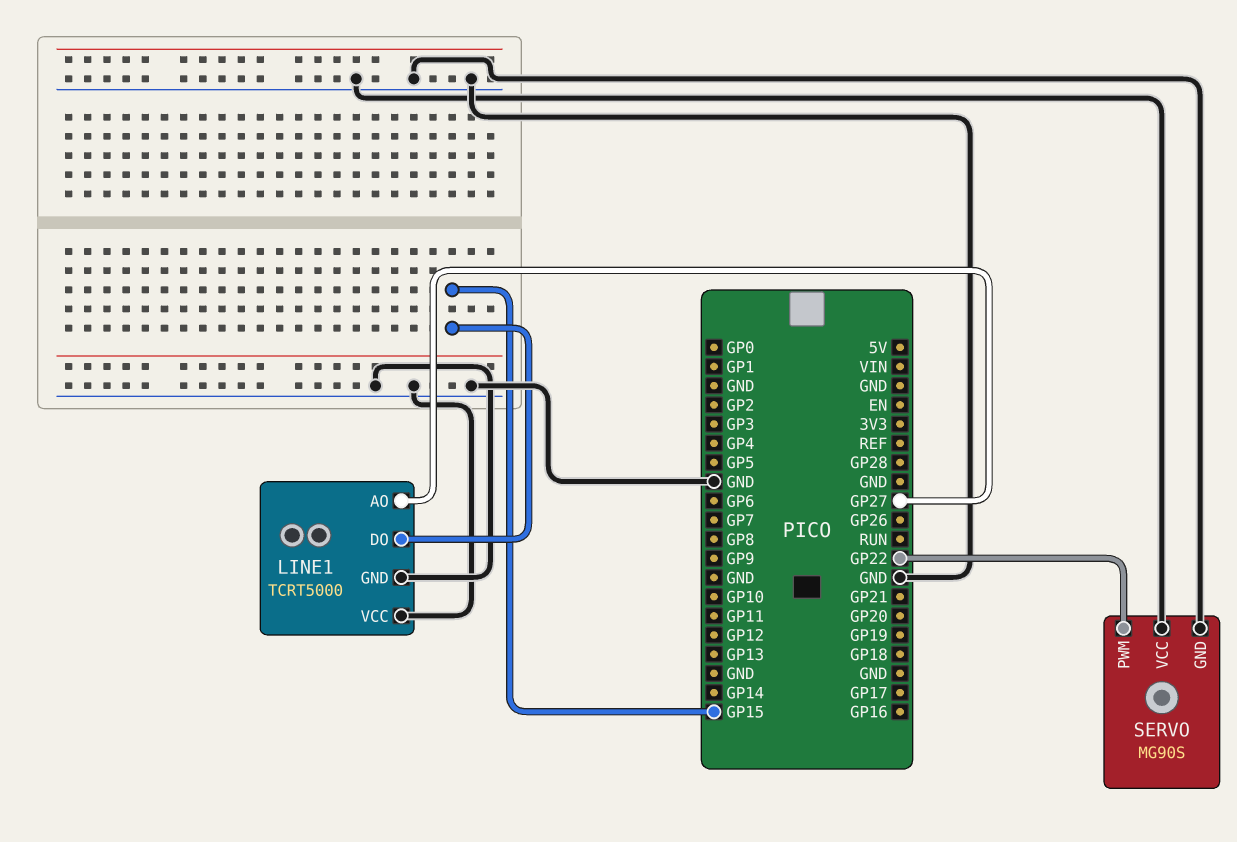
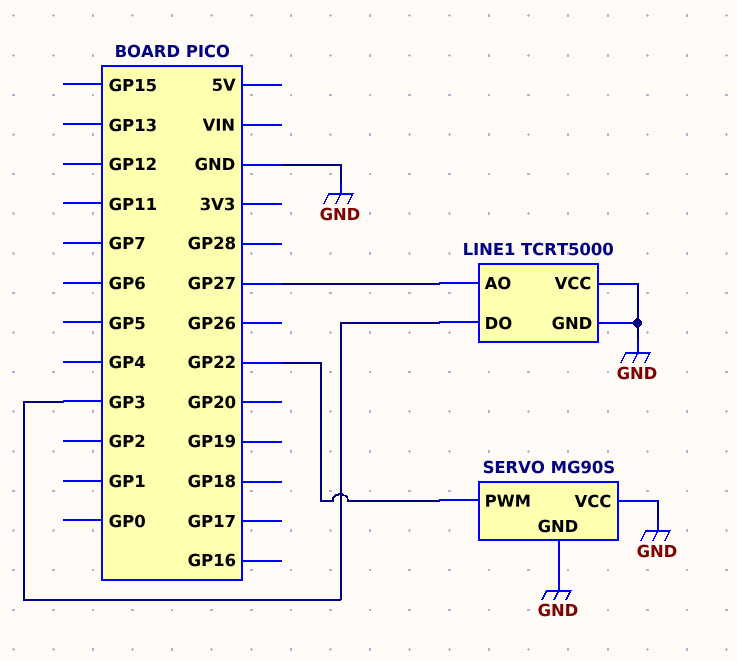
LINE1 pin DO: GP15 -> GP3

